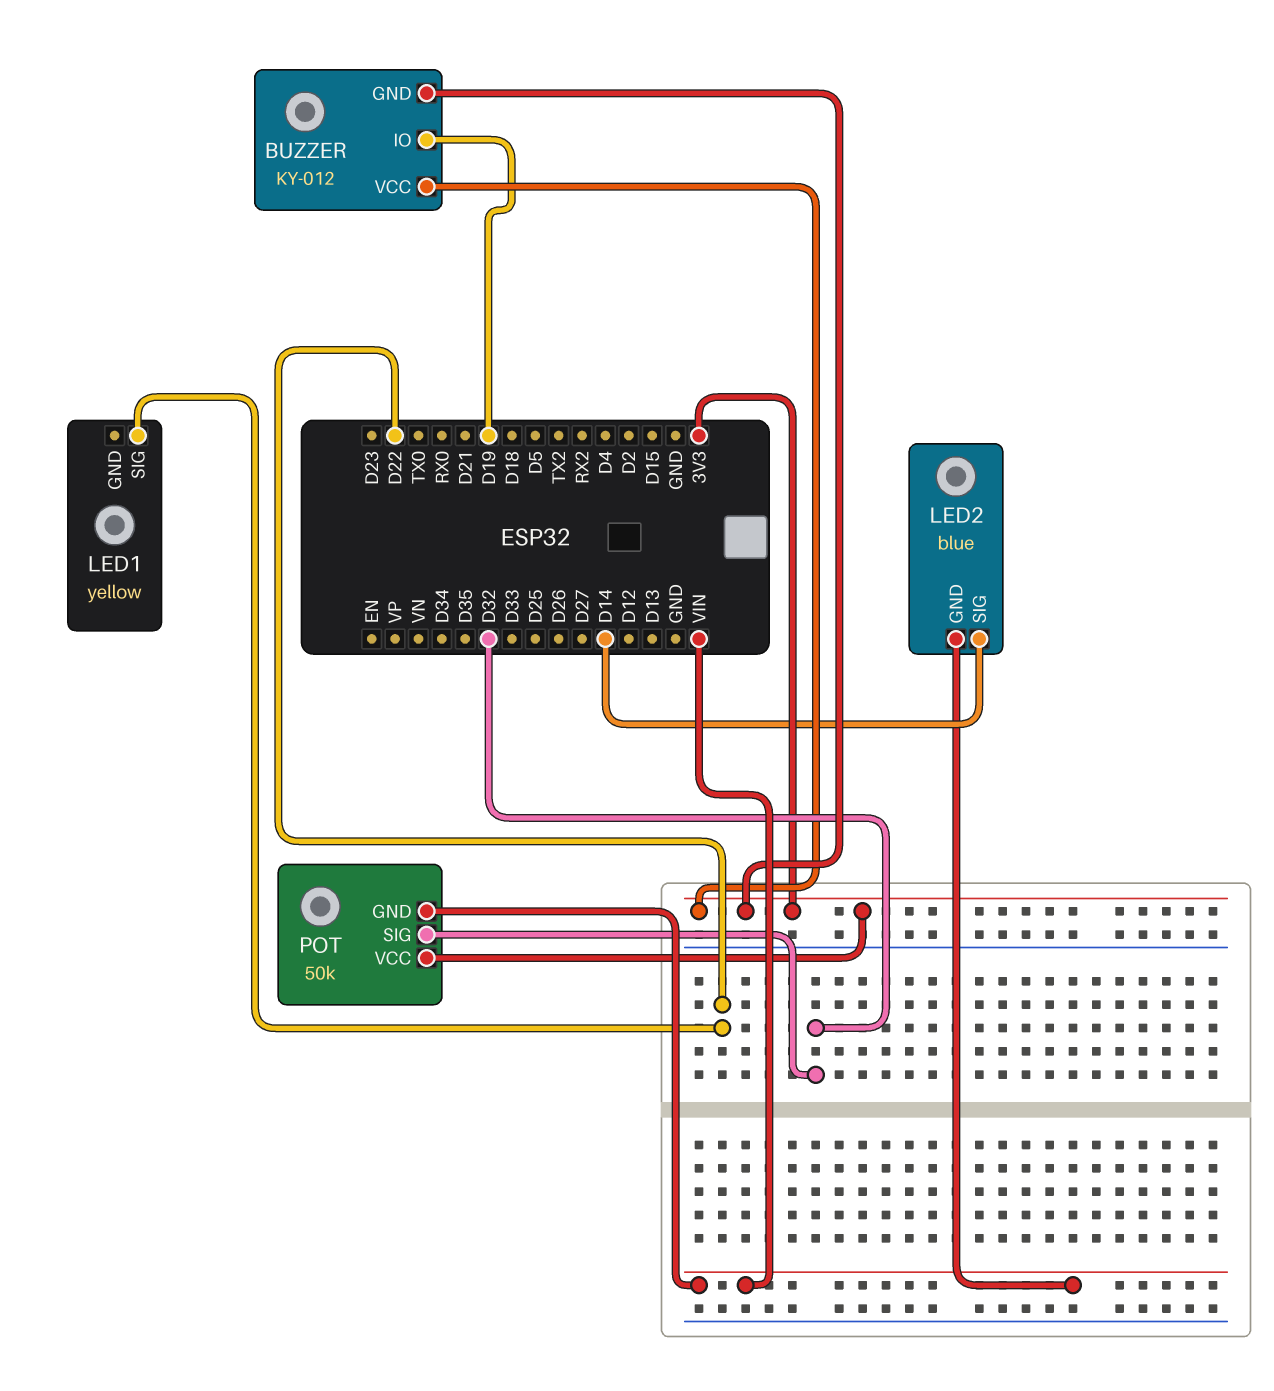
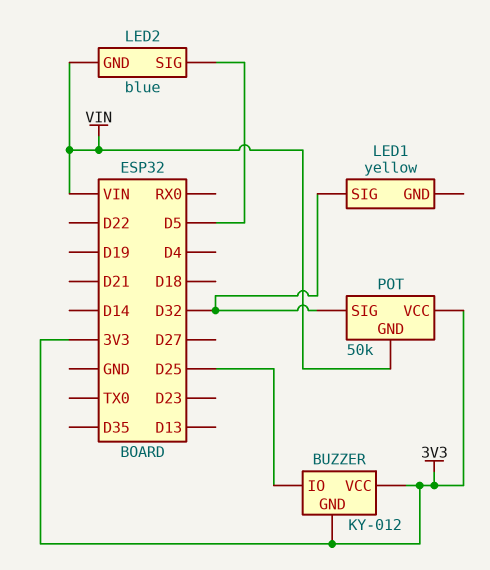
BUZZER pin IO: D19 -> D25
LED1 pin SIG: D22 -> D32
LED2 pin SIG: D14 -> D5

